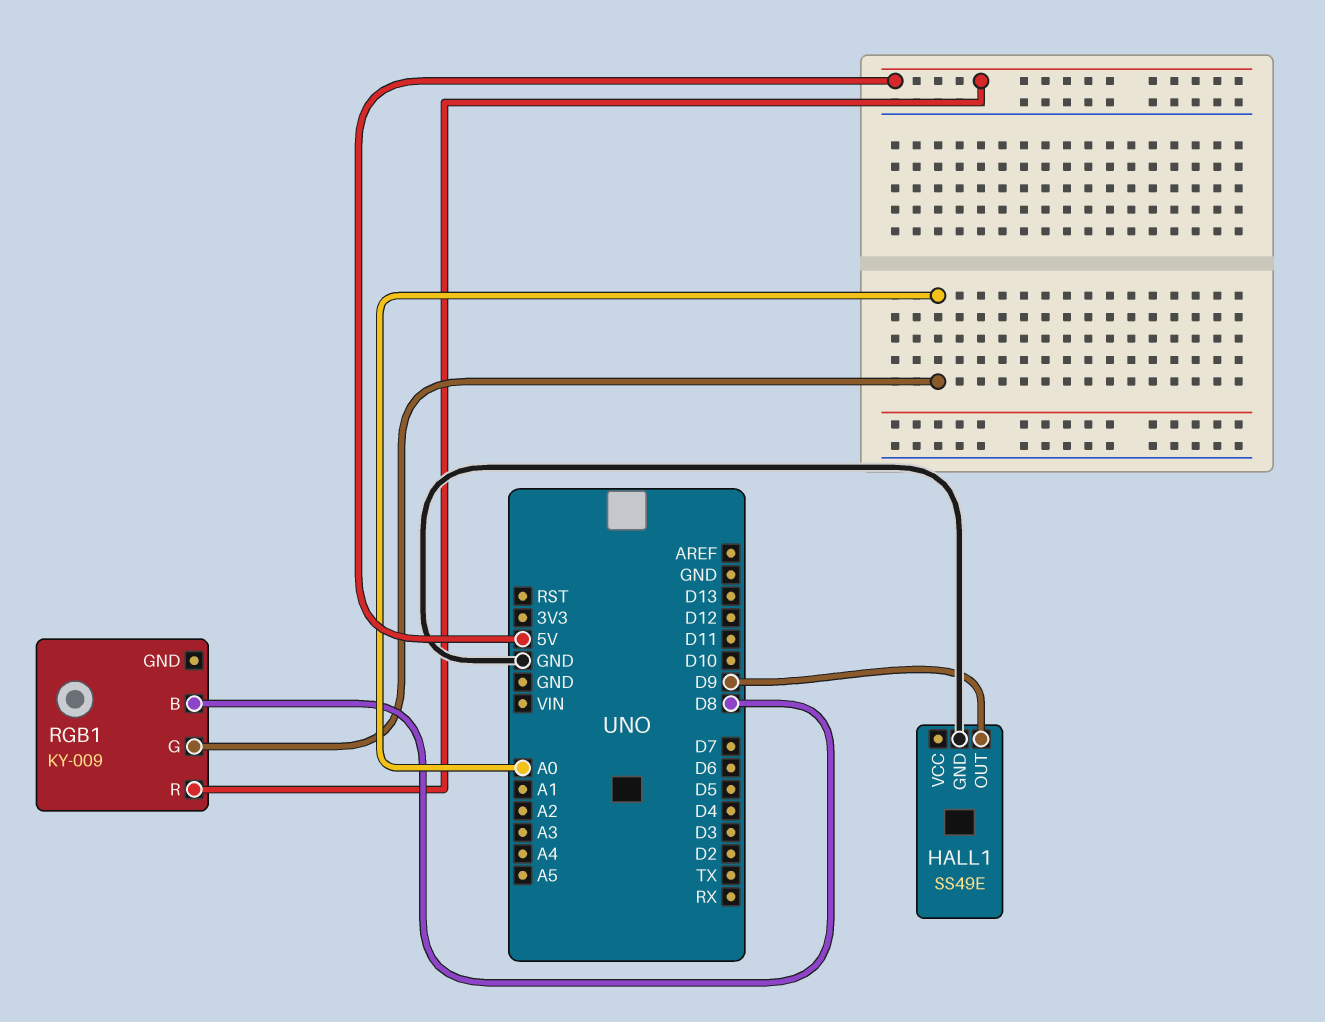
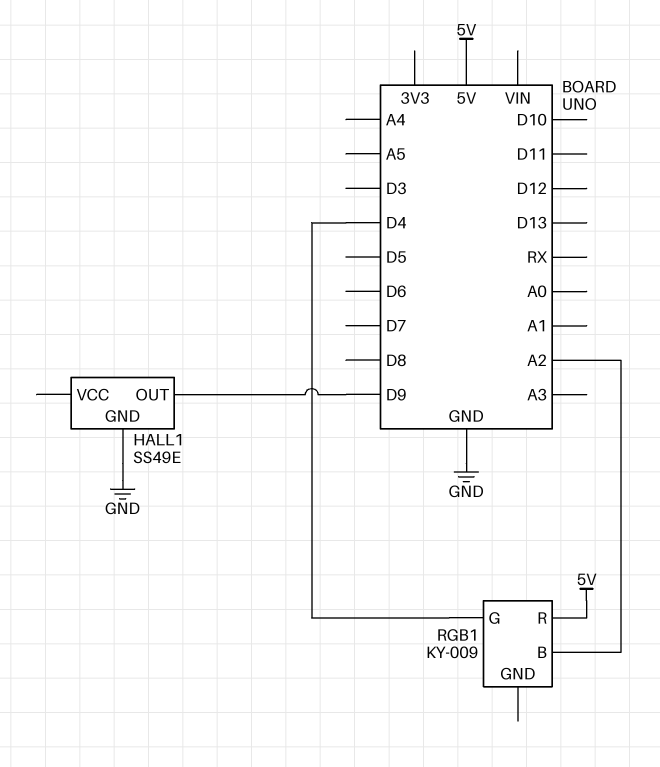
RGB1 pin B: D8 -> A2
RGB1 pin G: A0 -> D4

